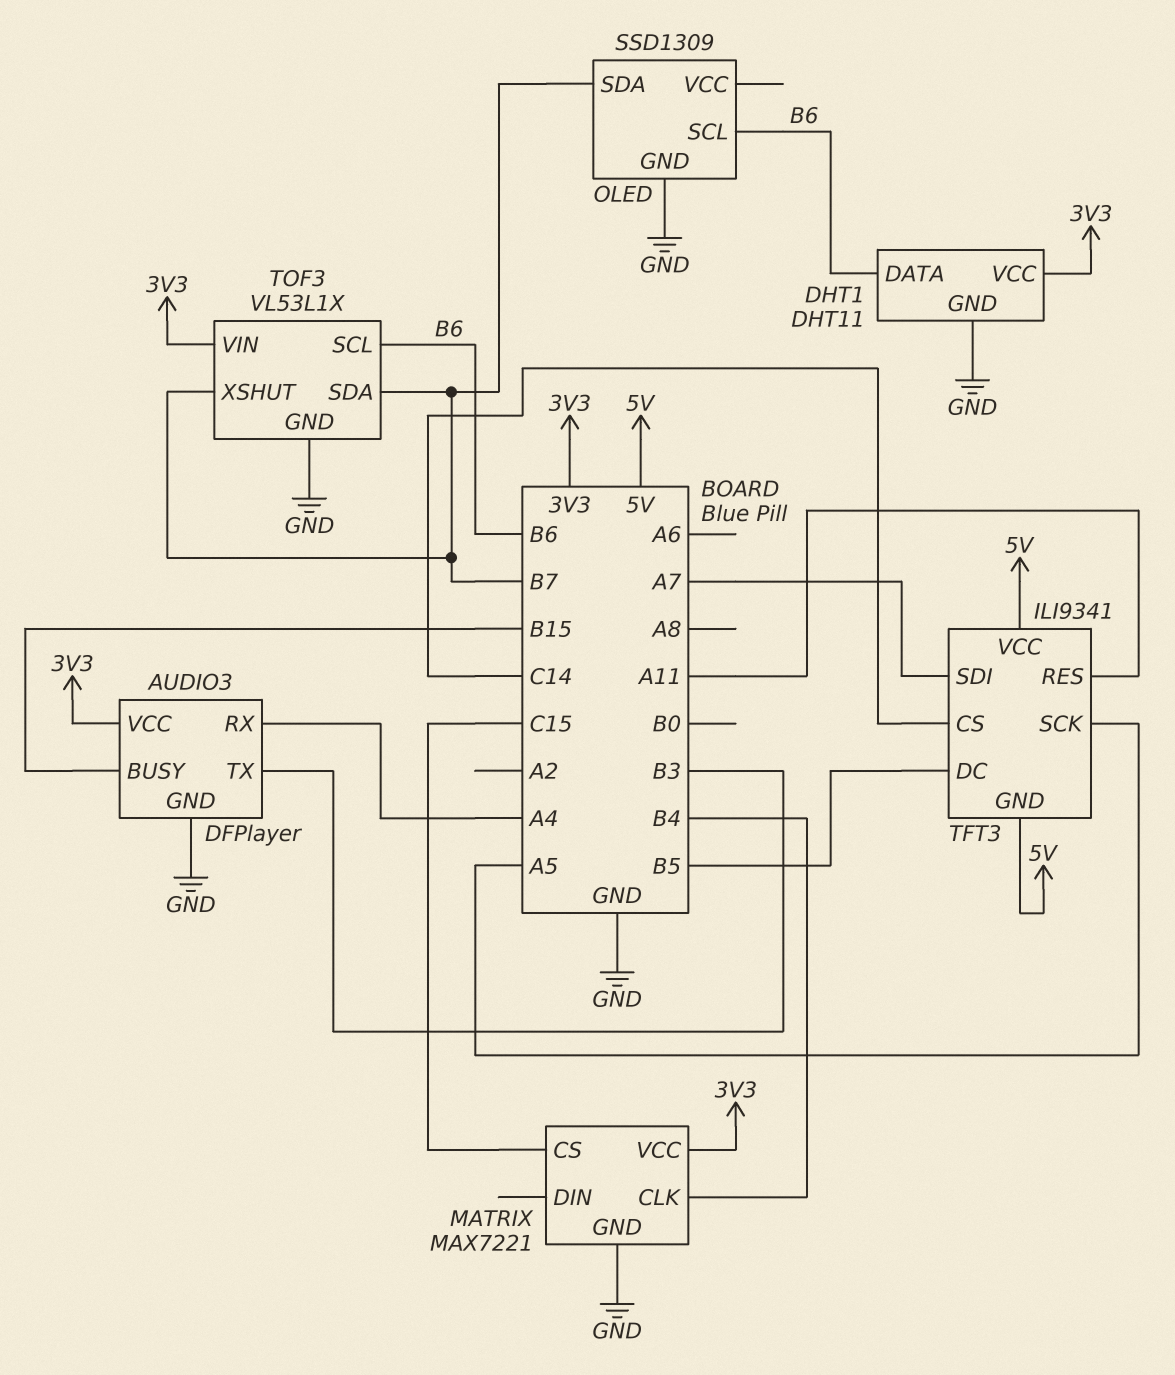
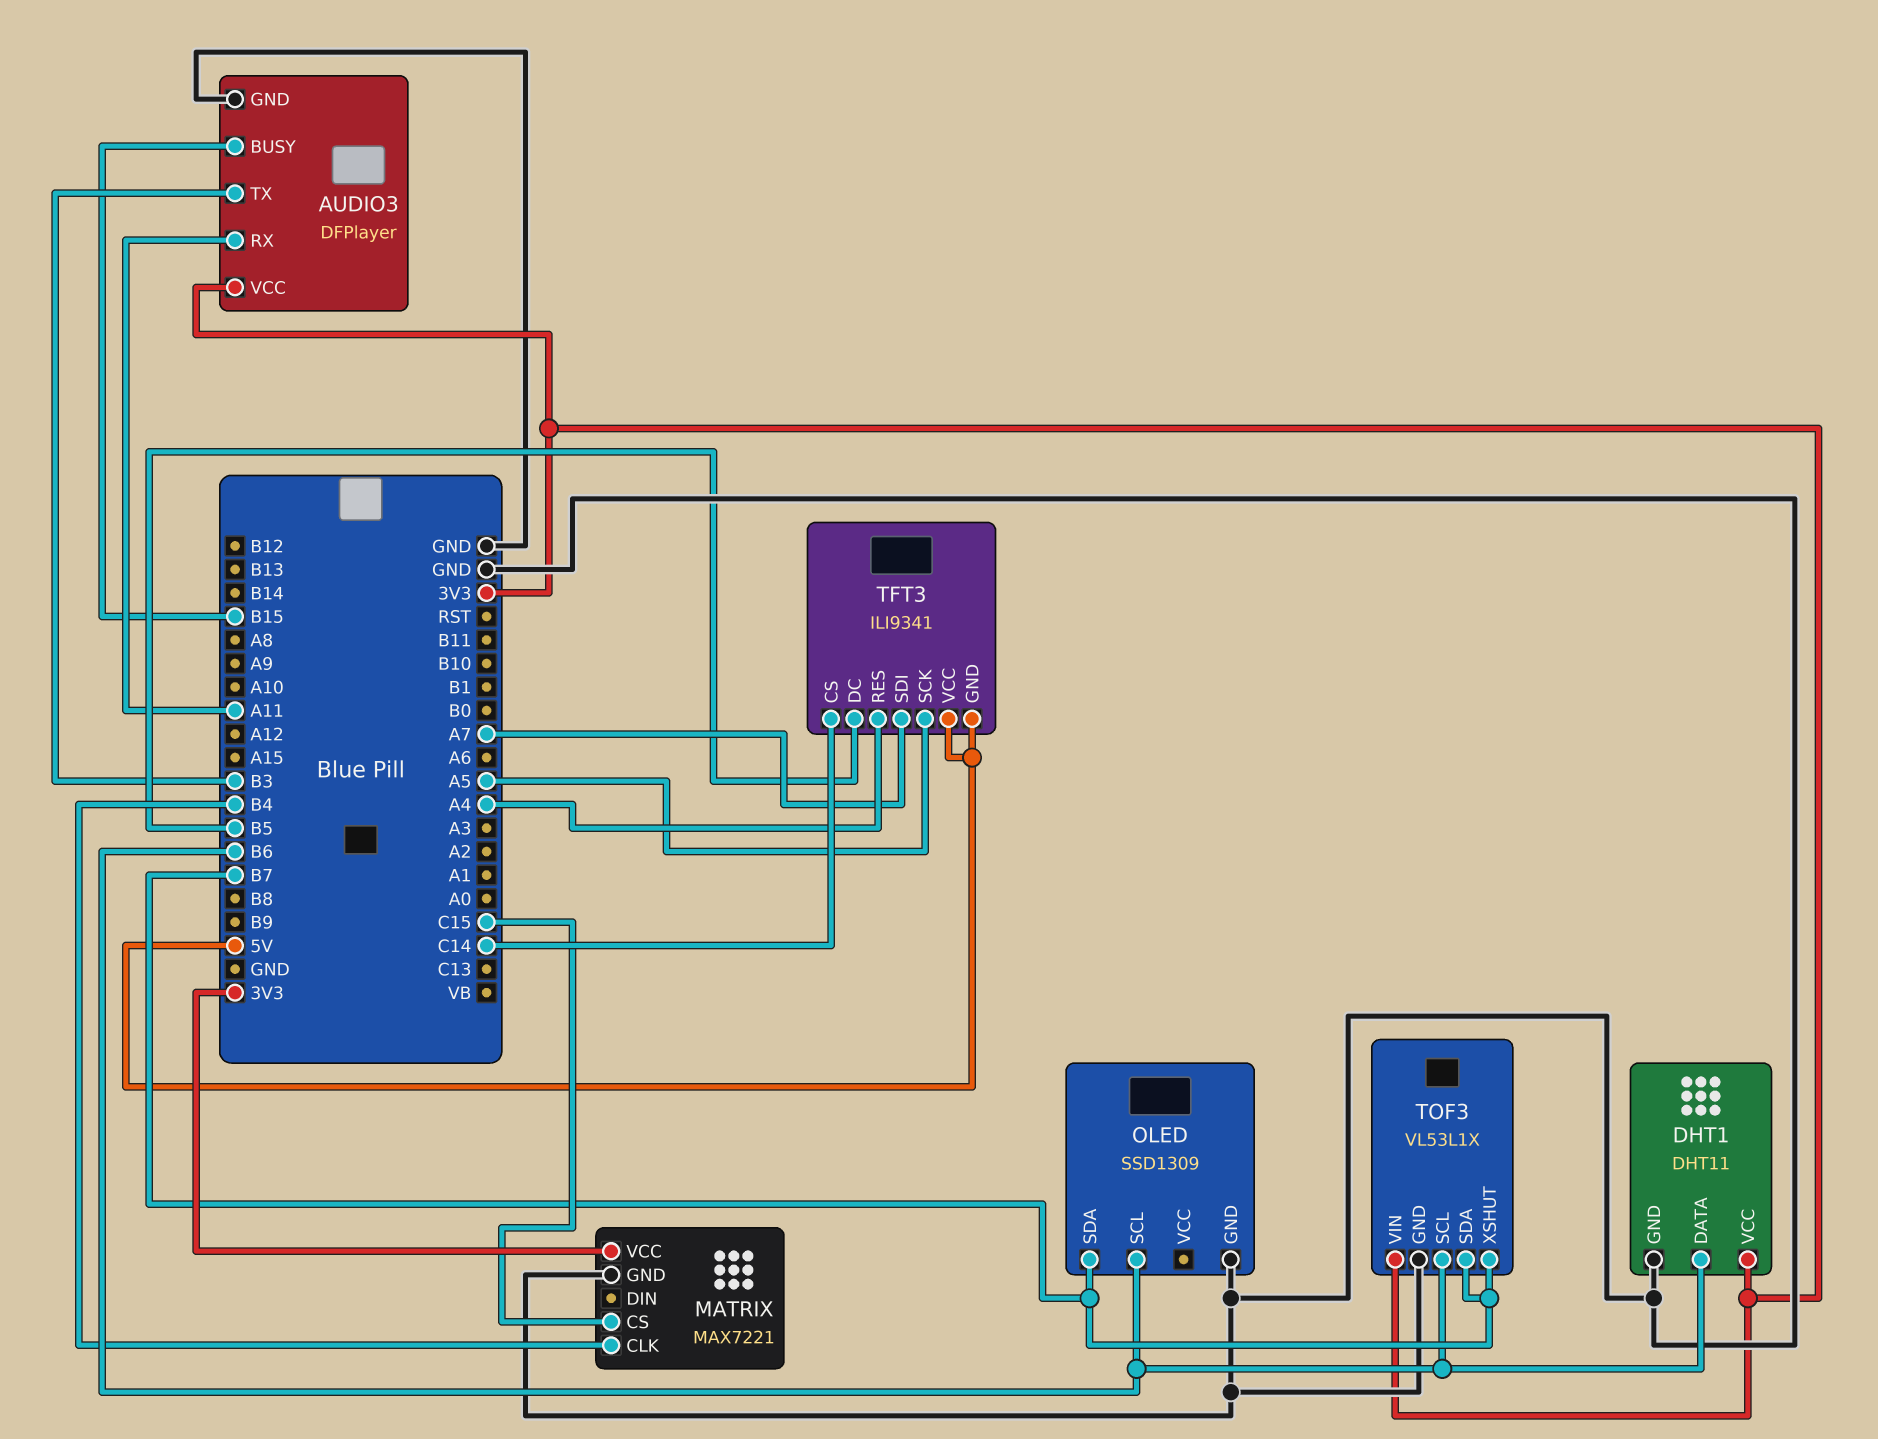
AUDIO3 pin RX: A4 -> A11
TFT3 pin RES: A11 -> A4

